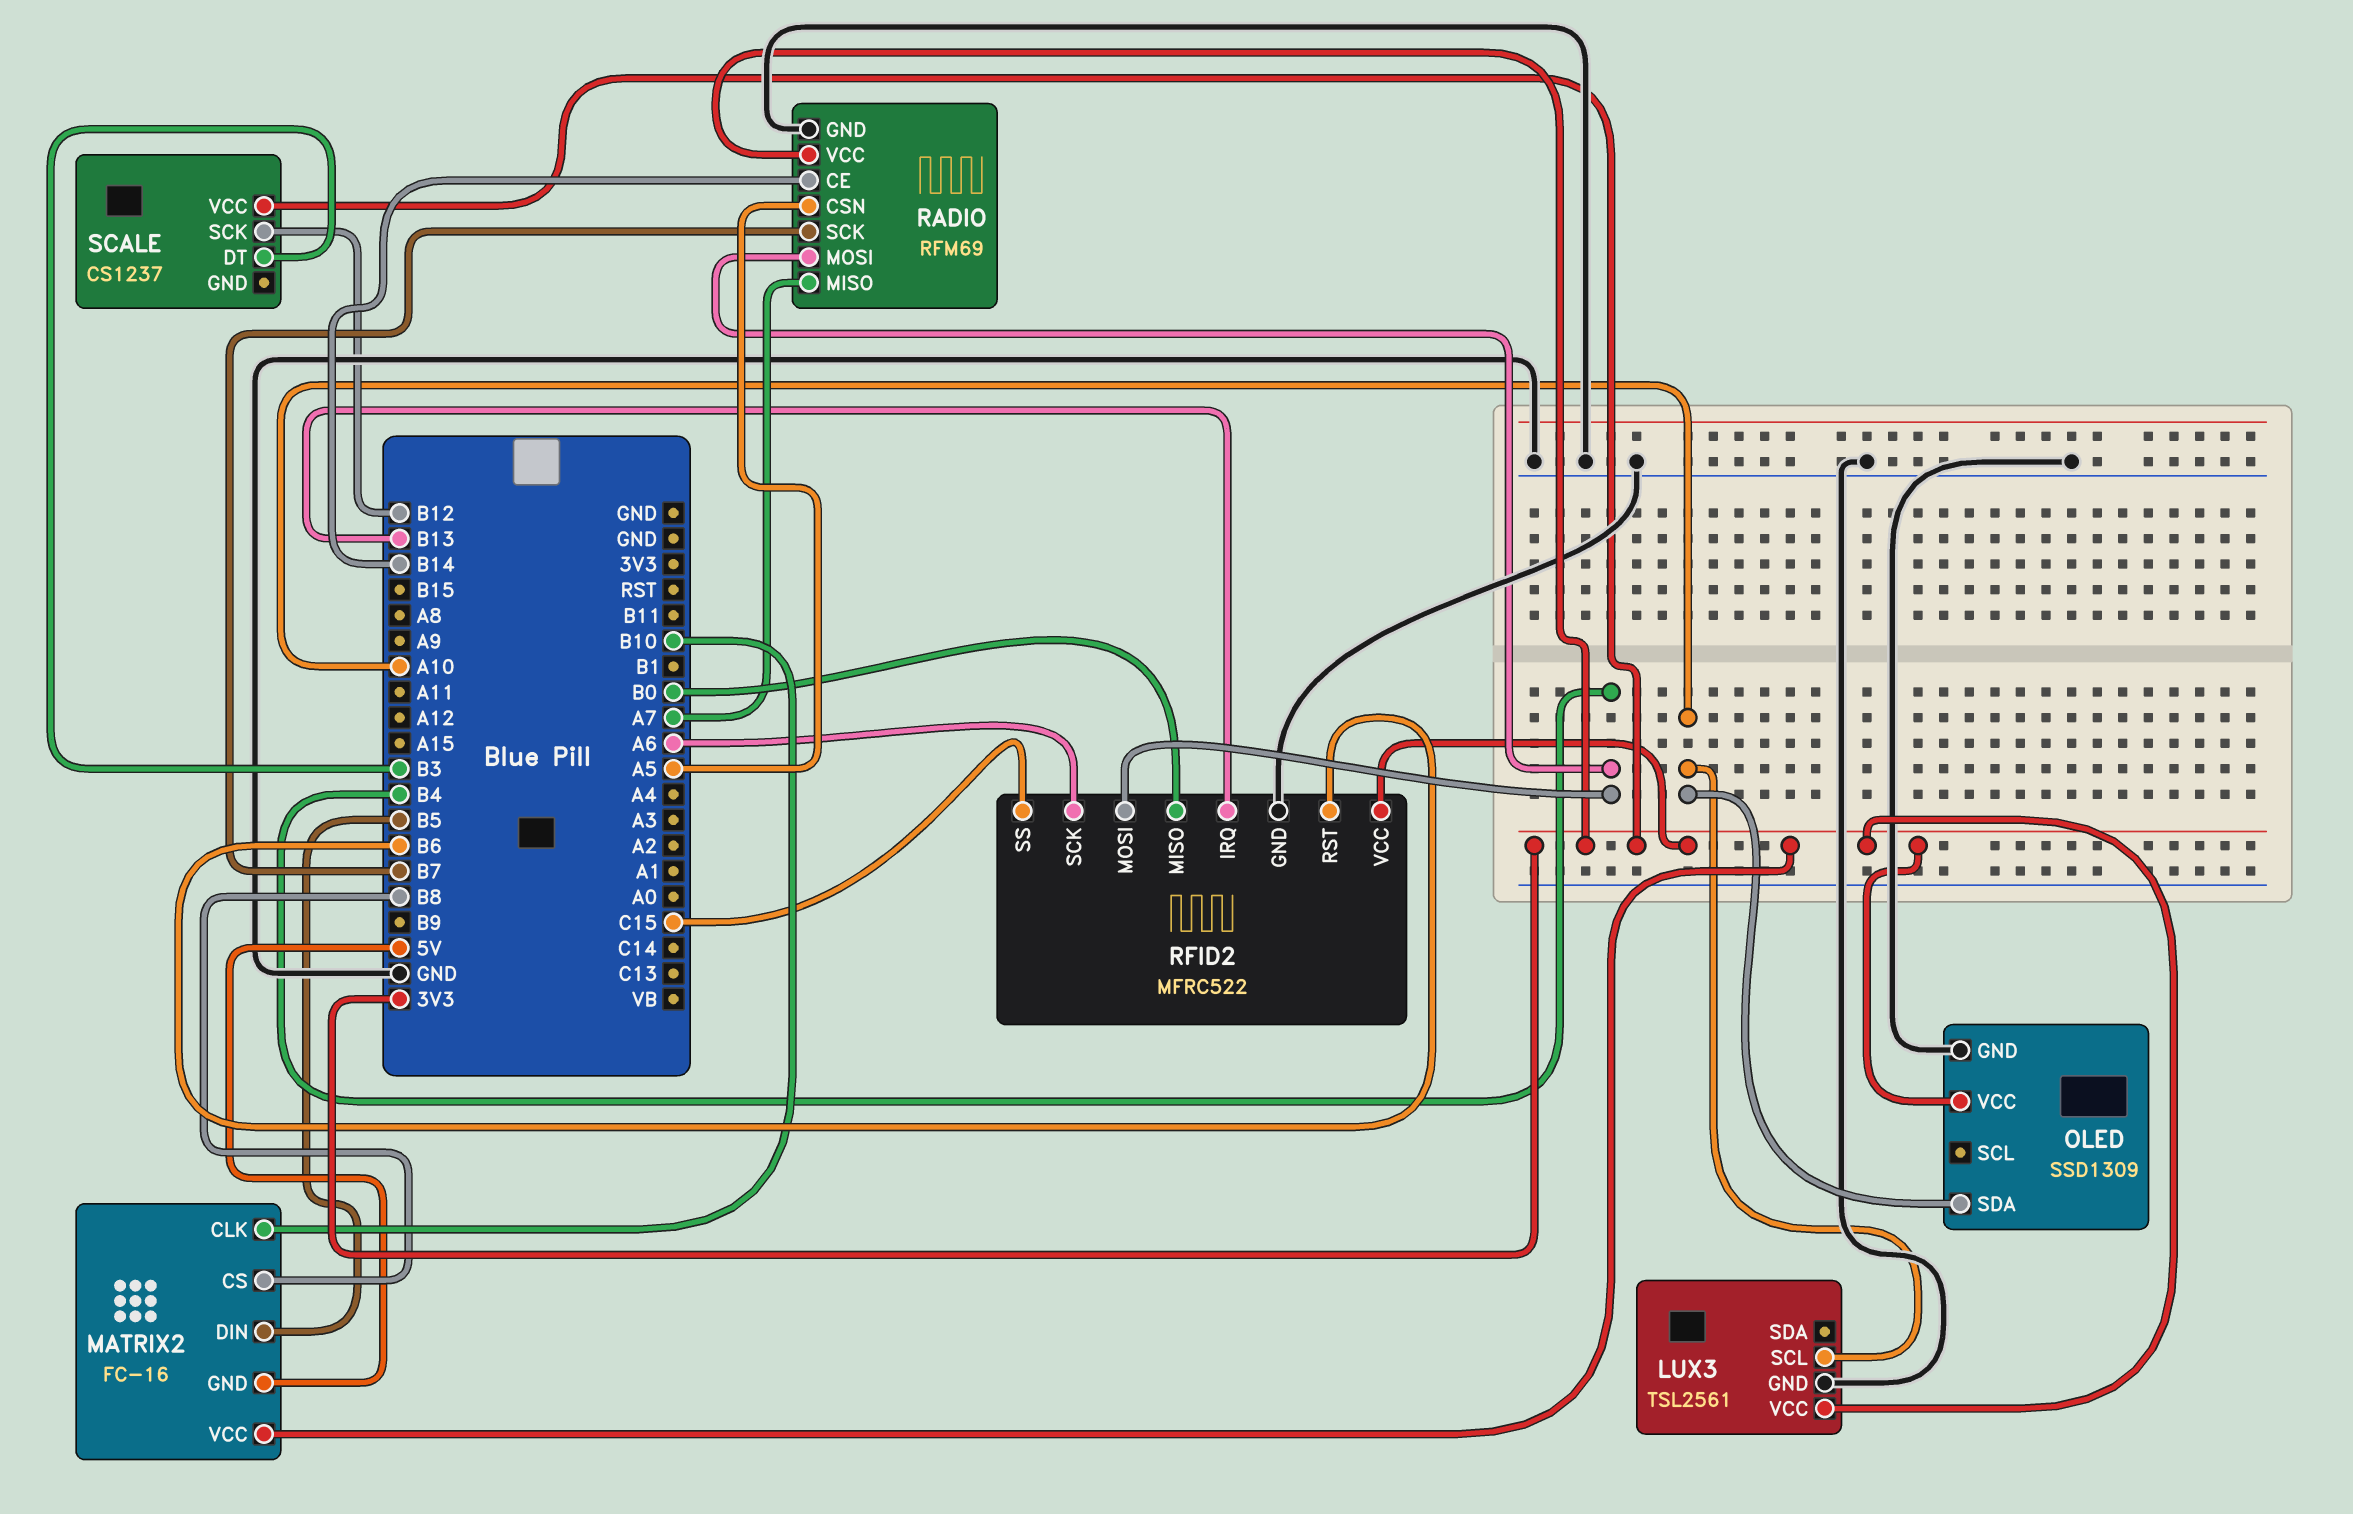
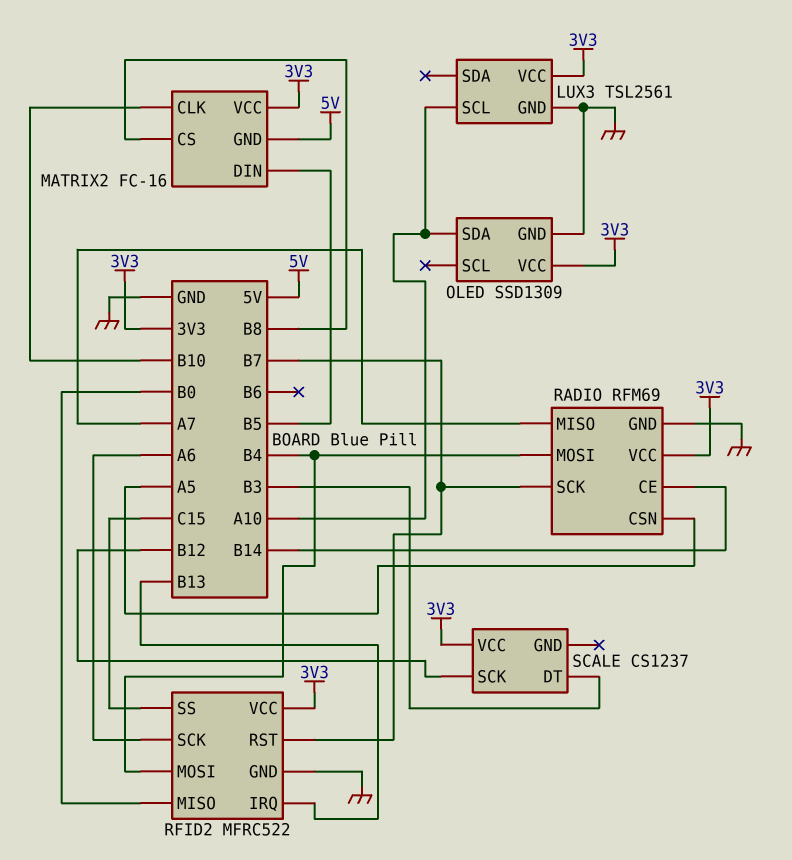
RFID2 pin RST: B6 -> B7

